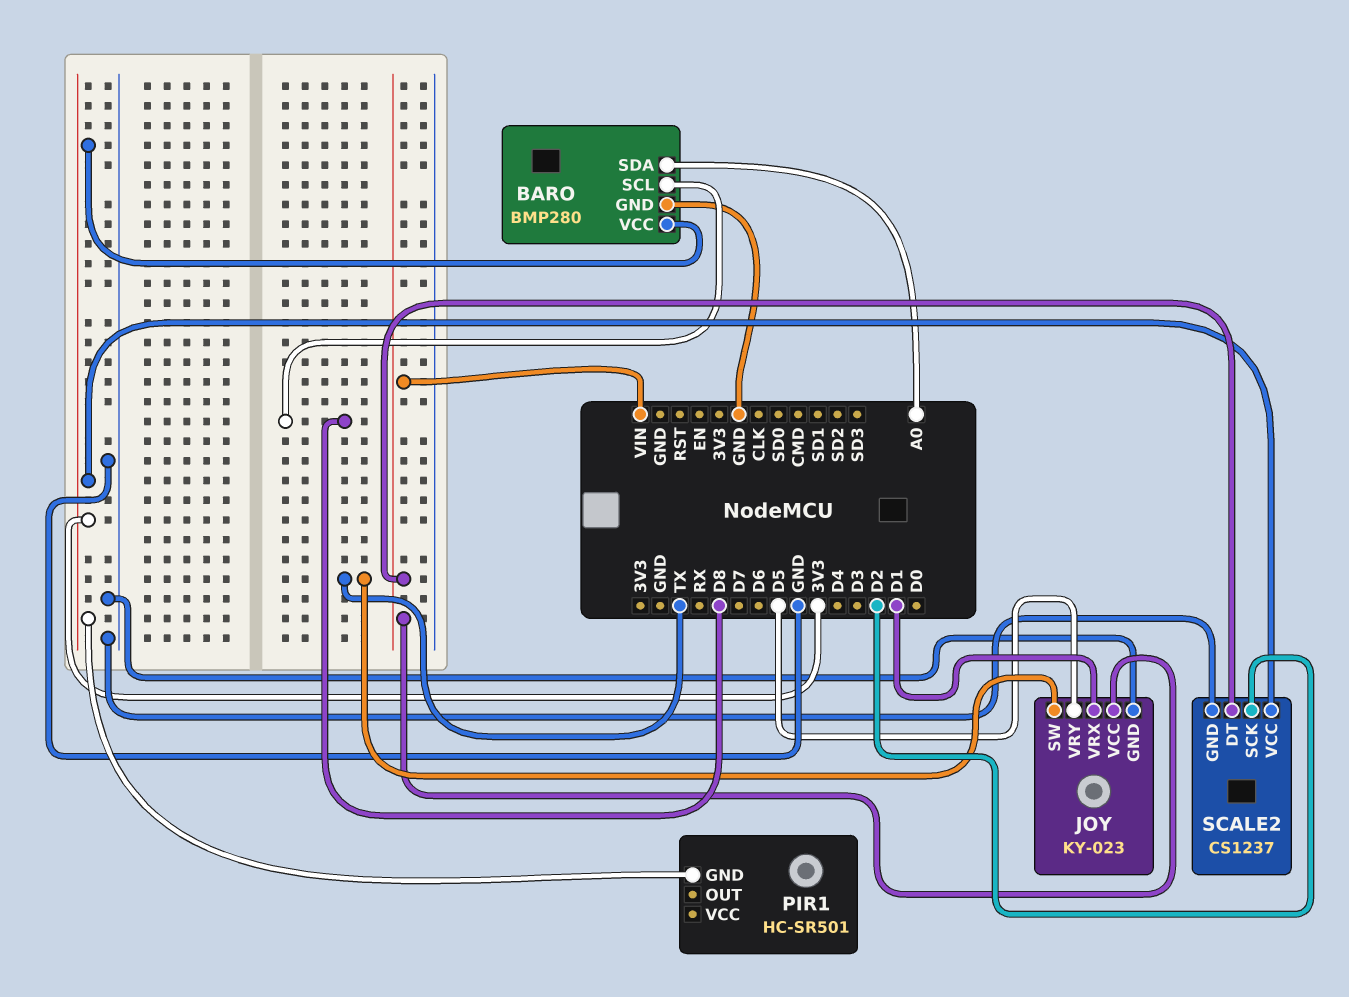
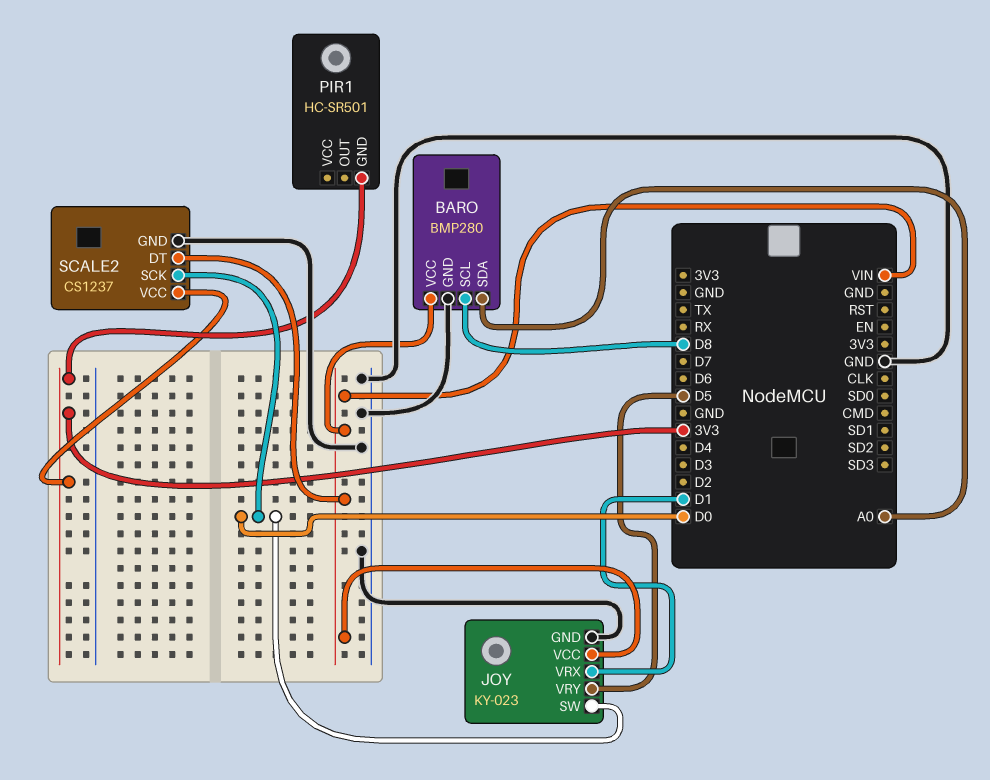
BARO pin VCC: 3V3 -> VIN
JOY pin SW: TX -> D0
SCALE2 pin SCK: D2 -> D0

